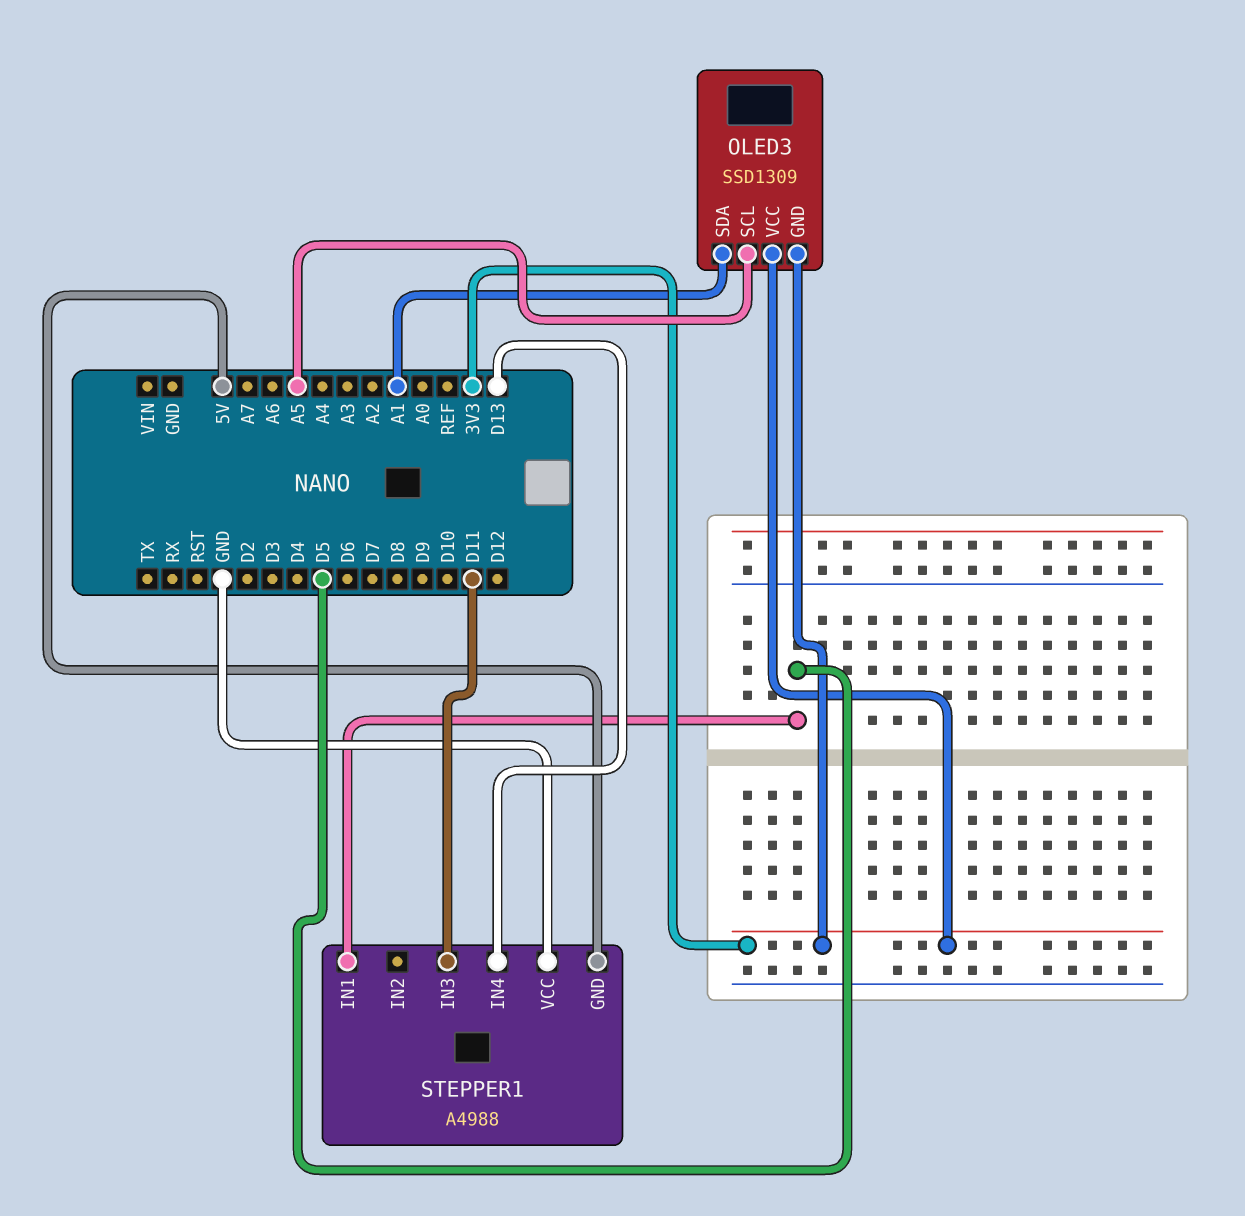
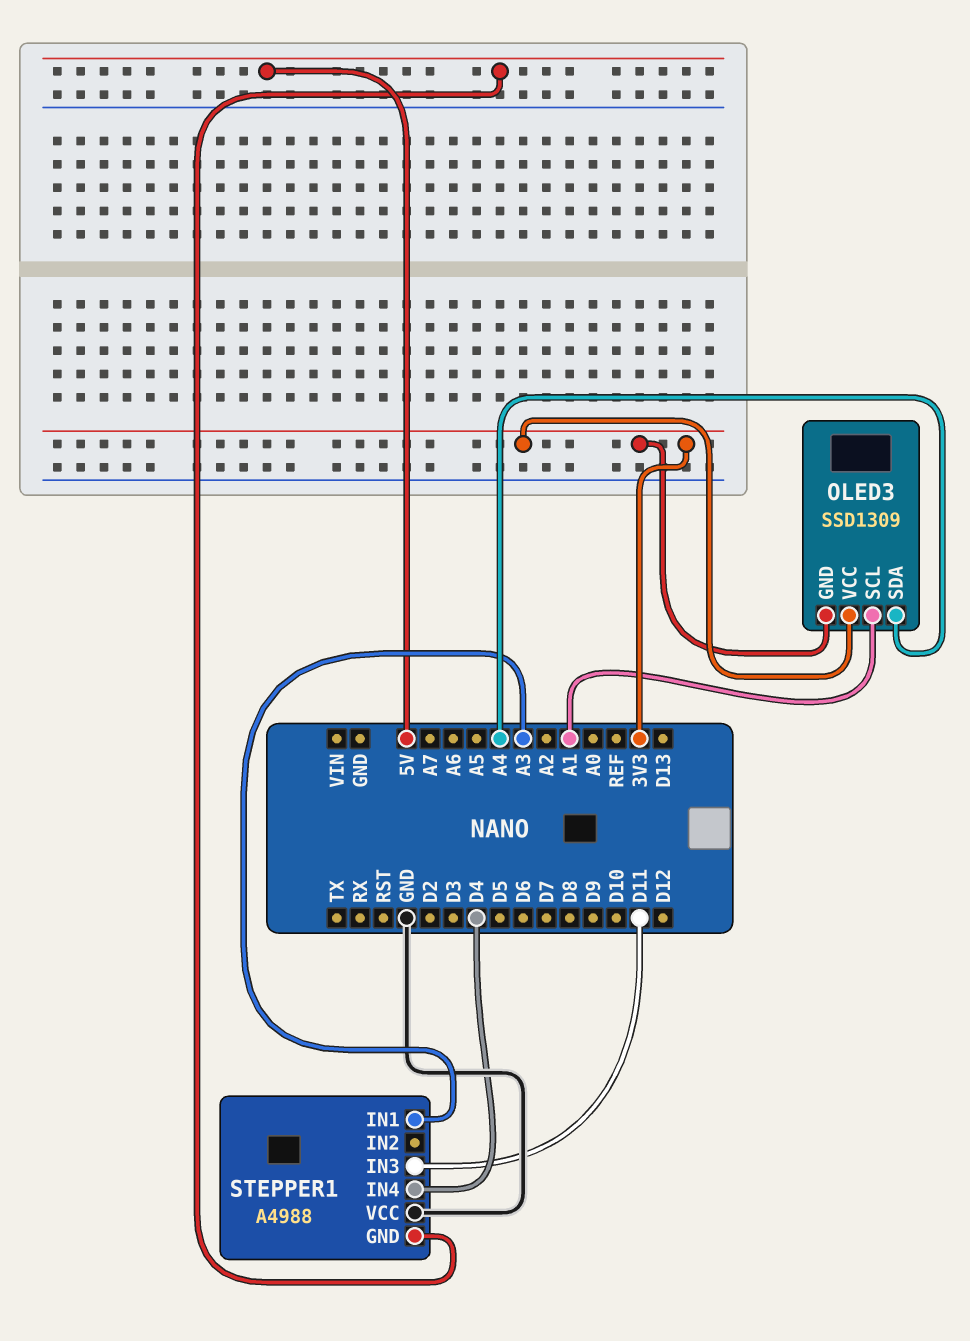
OLED3 pin SCL: A5 -> A1
OLED3 pin SDA: A1 -> A4
STEPPER1 pin IN1: D5 -> A3
STEPPER1 pin IN4: D13 -> D4

